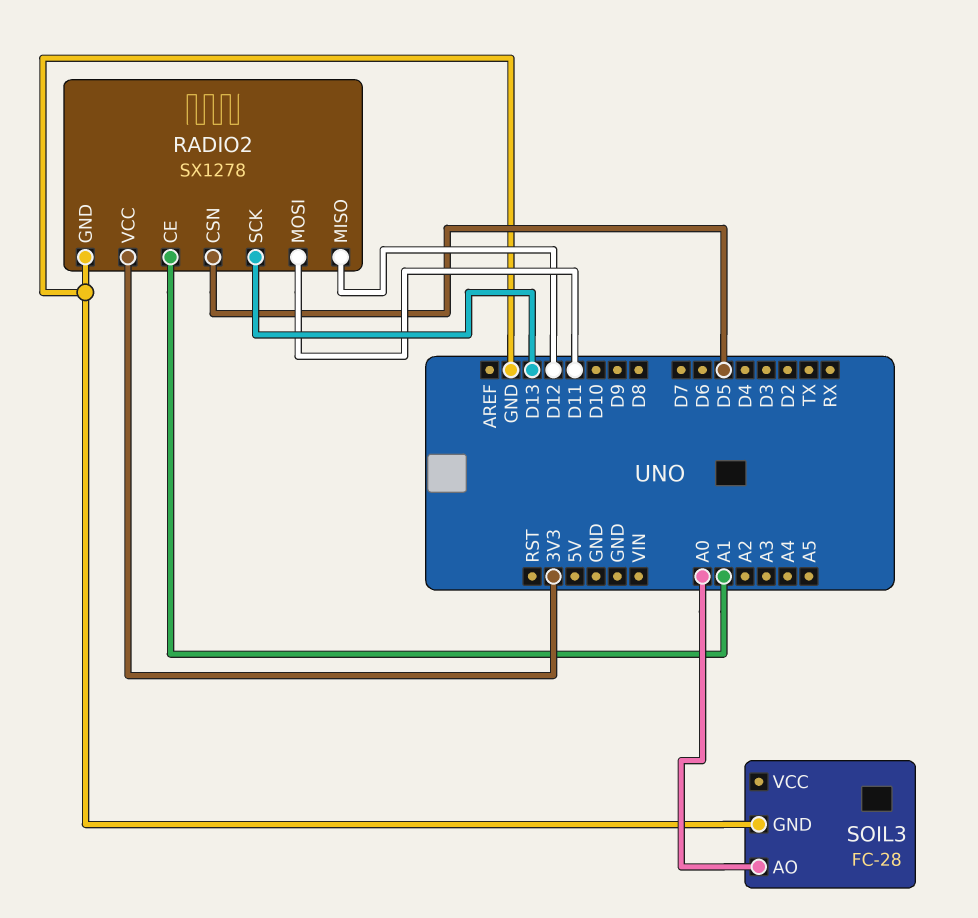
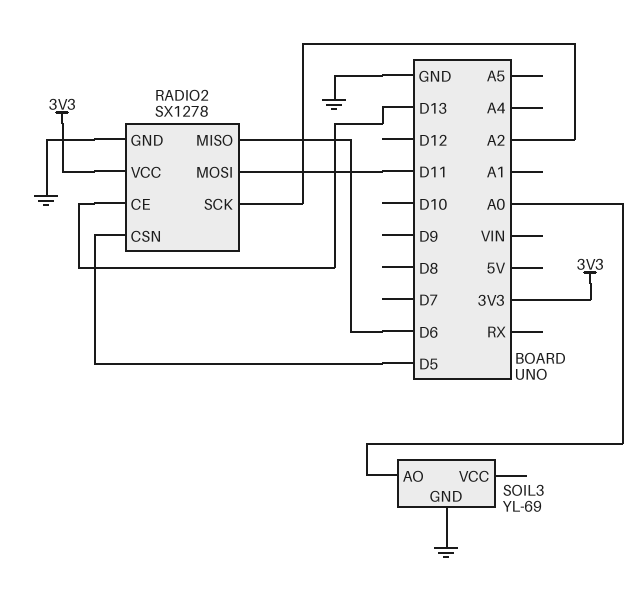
RADIO2 pin CE: A1 -> D13
RADIO2 pin MISO: D12 -> D6
RADIO2 pin SCK: D13 -> A2
SOIL3: FC-28 -> YL-69

